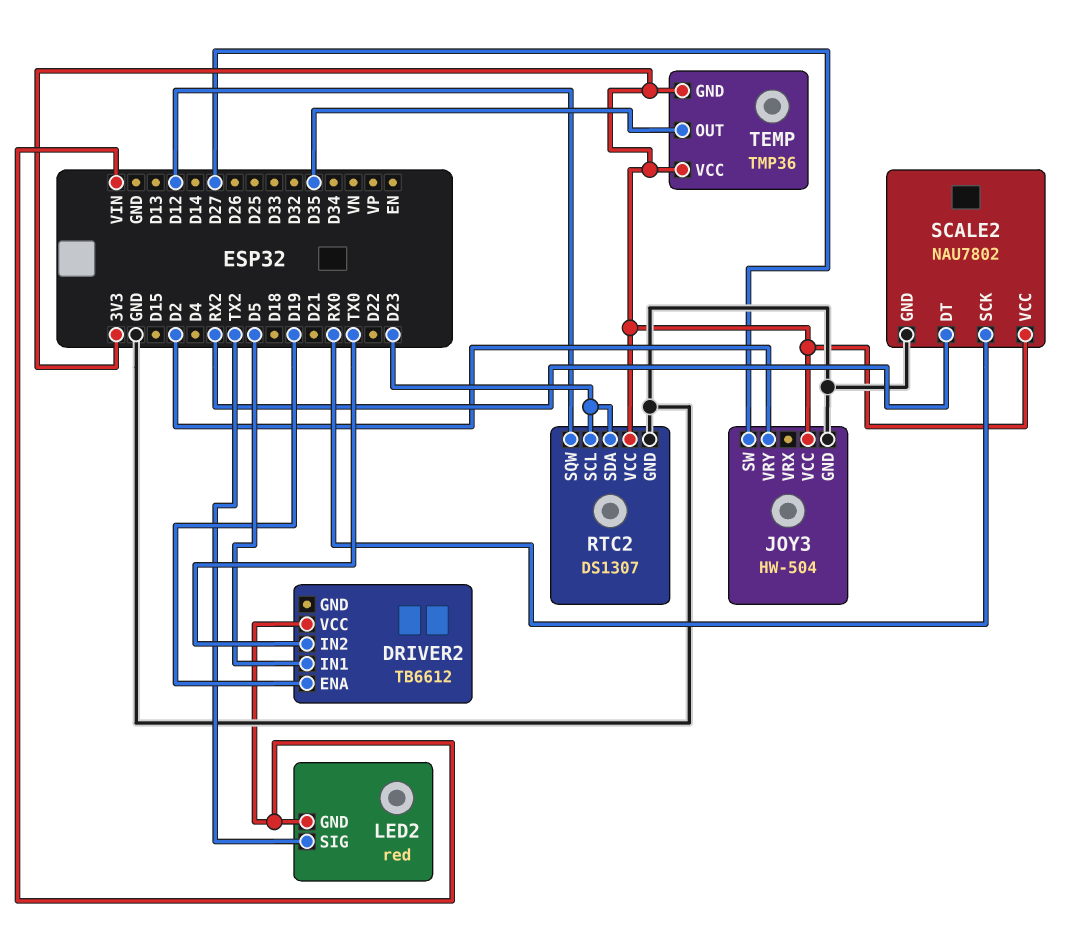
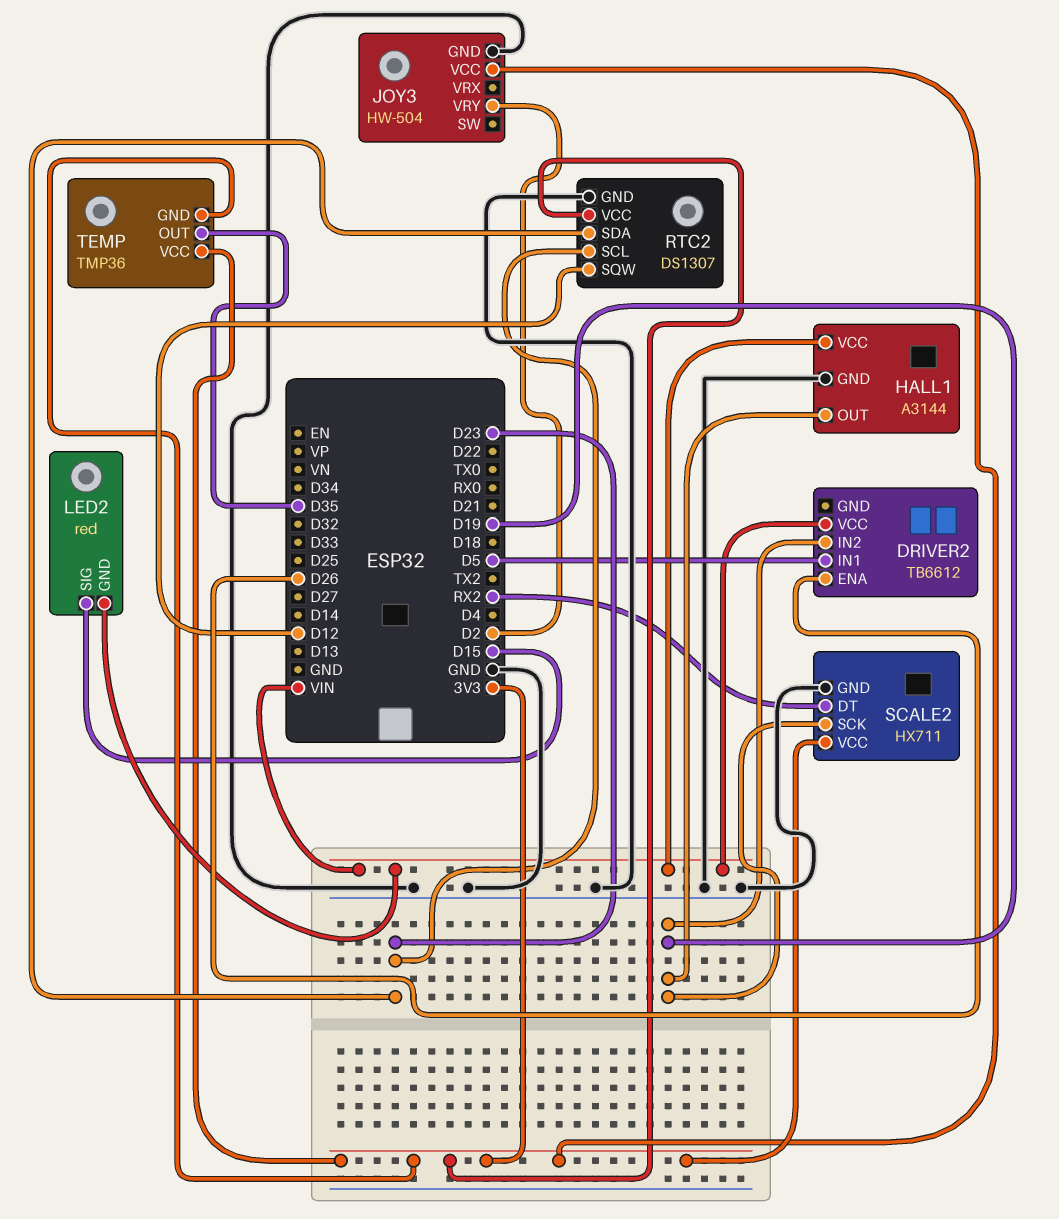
DRIVER2 pin ENA: D19 -> D26
DRIVER2 pin IN2: TX0 -> D19
HALL1: none -> A3144
HALL1 pin GND: none -> GND
HALL1 pin OUT: none -> D19
HALL1 pin VCC: none -> VIN
JOY3 pin SW: D27 -> none
LED2 pin SIG: TX2 -> D15
SCALE2: NAU7802 -> HX711
SCALE2 pin SCK: RX0 -> D19

